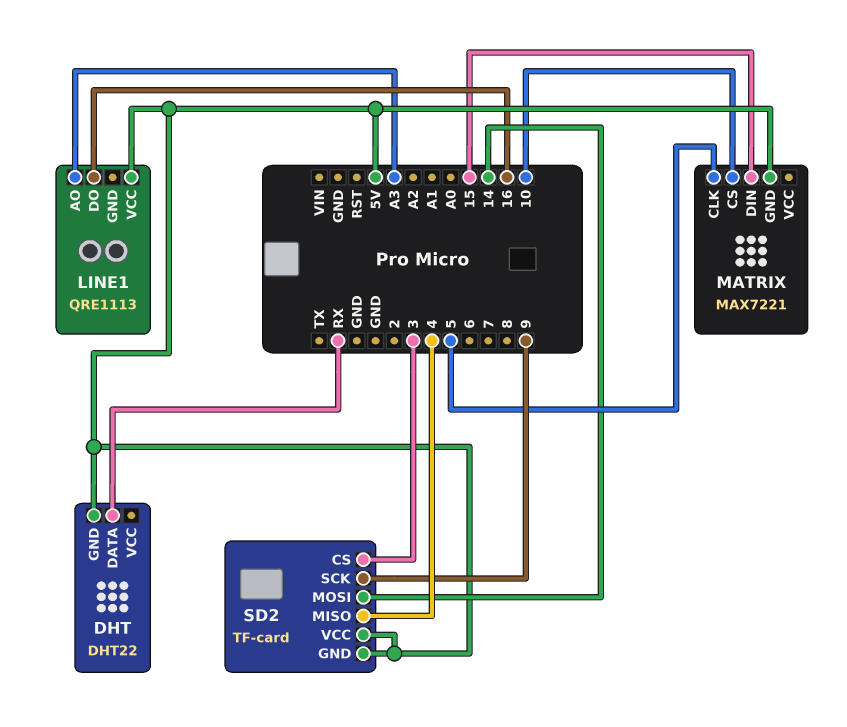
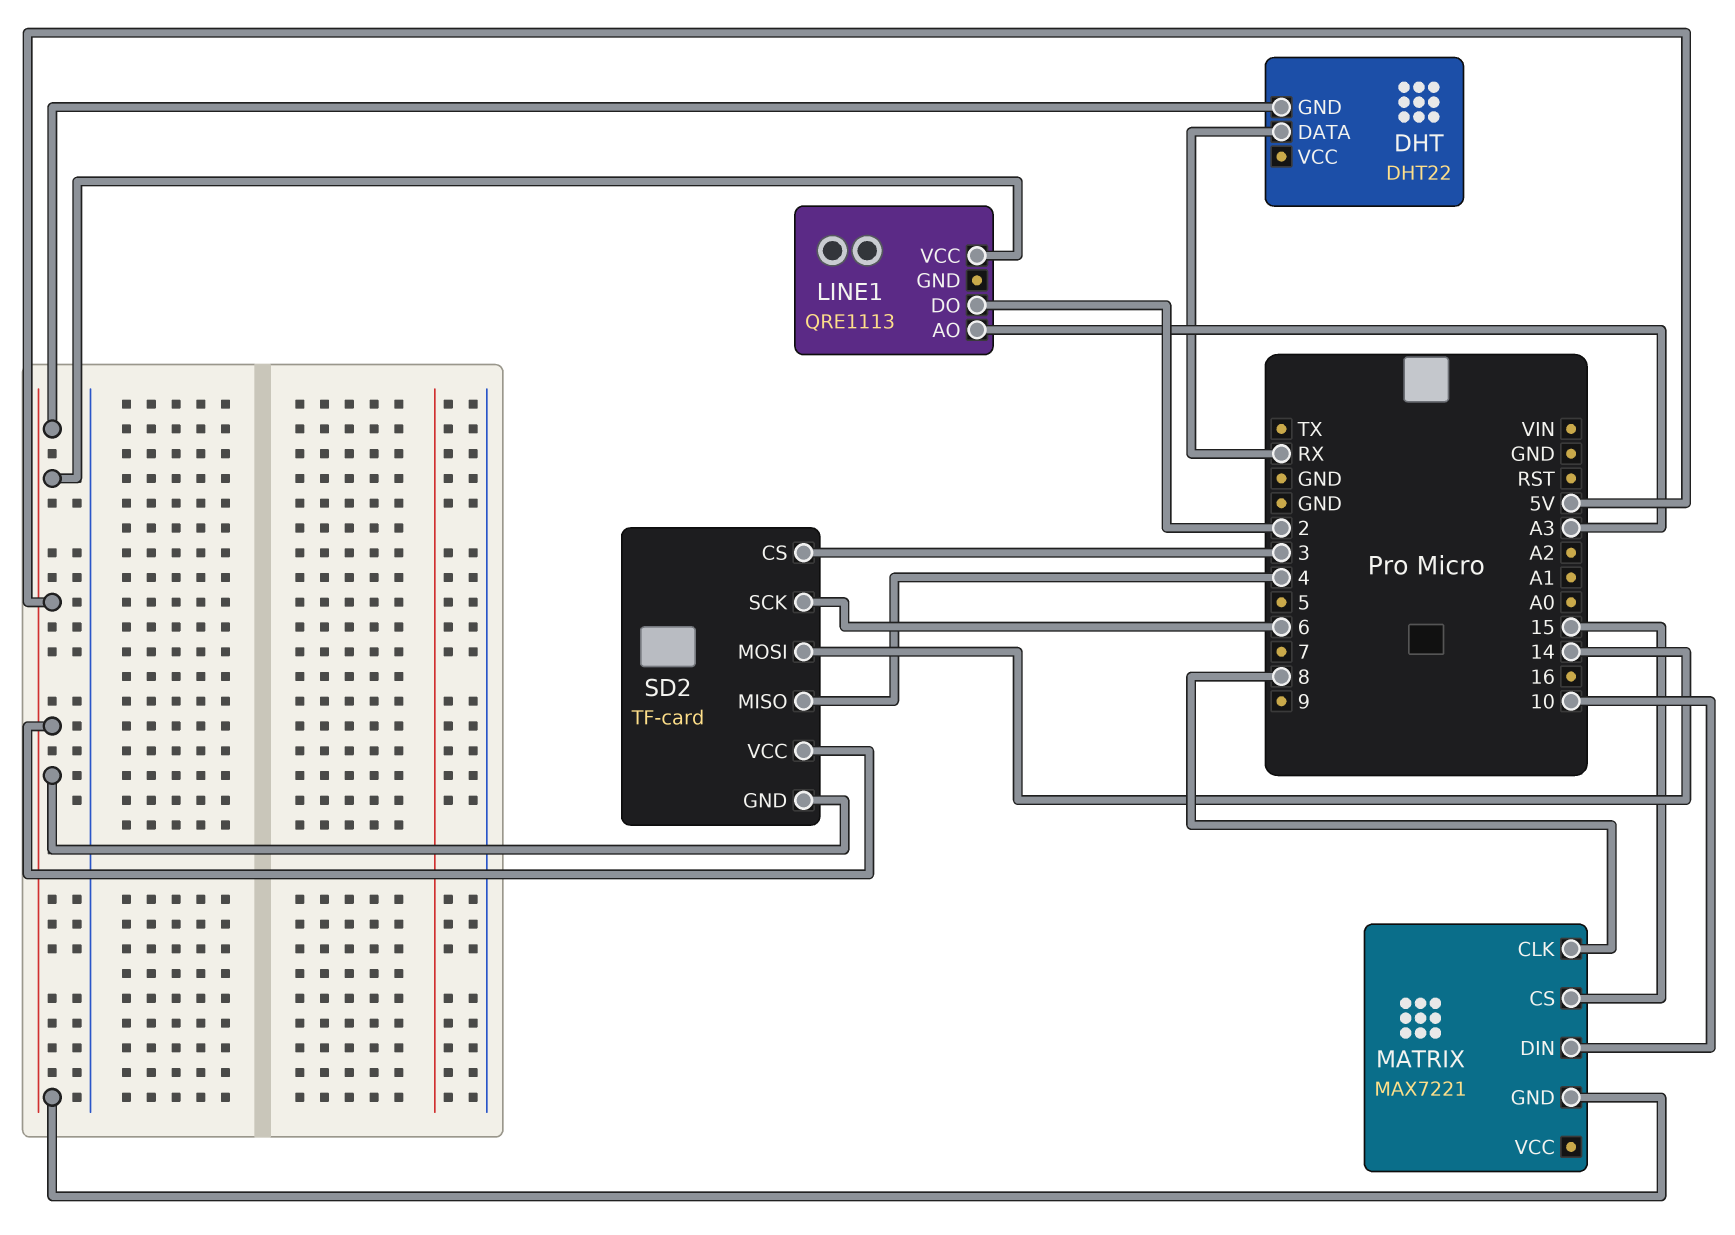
LINE1 pin DO: 16 -> 2
MATRIX pin CLK: 5 -> 8
MATRIX pin CS: 10 -> 15
MATRIX pin DIN: 15 -> 10
SD2 pin SCK: 9 -> 6

